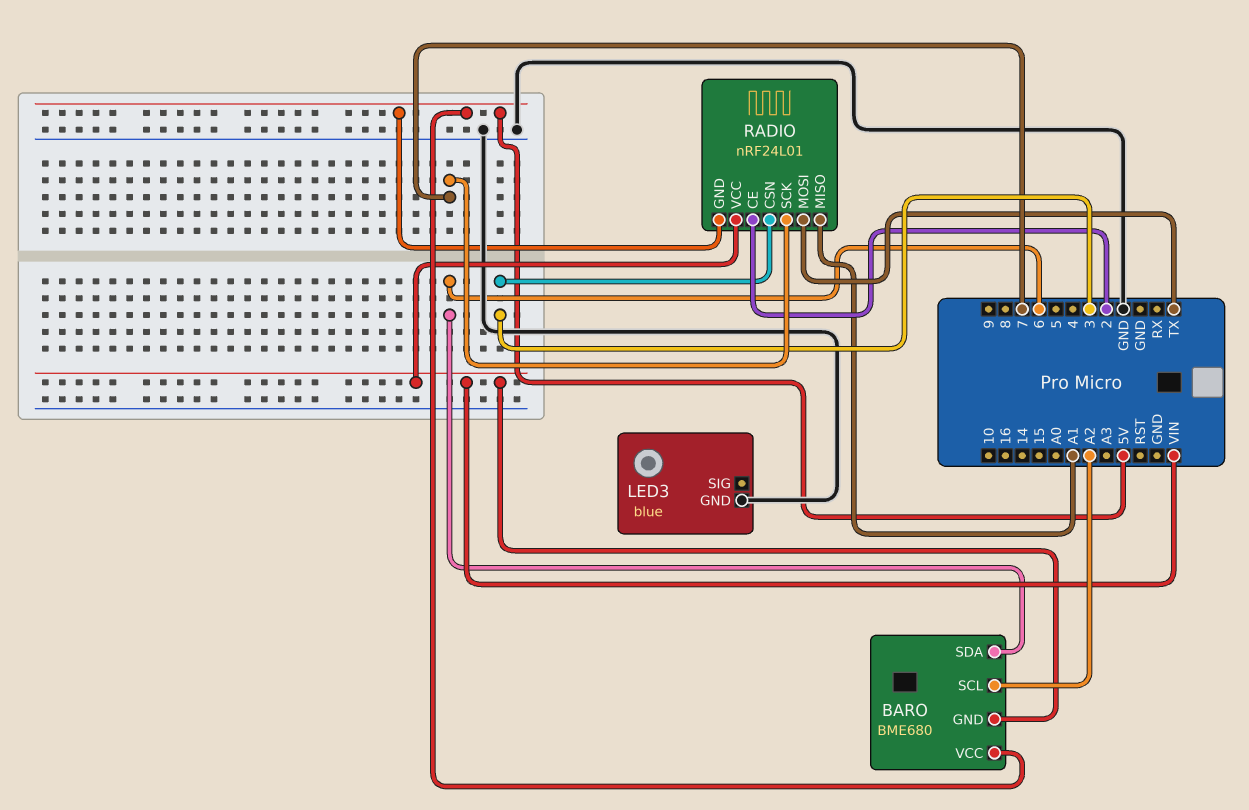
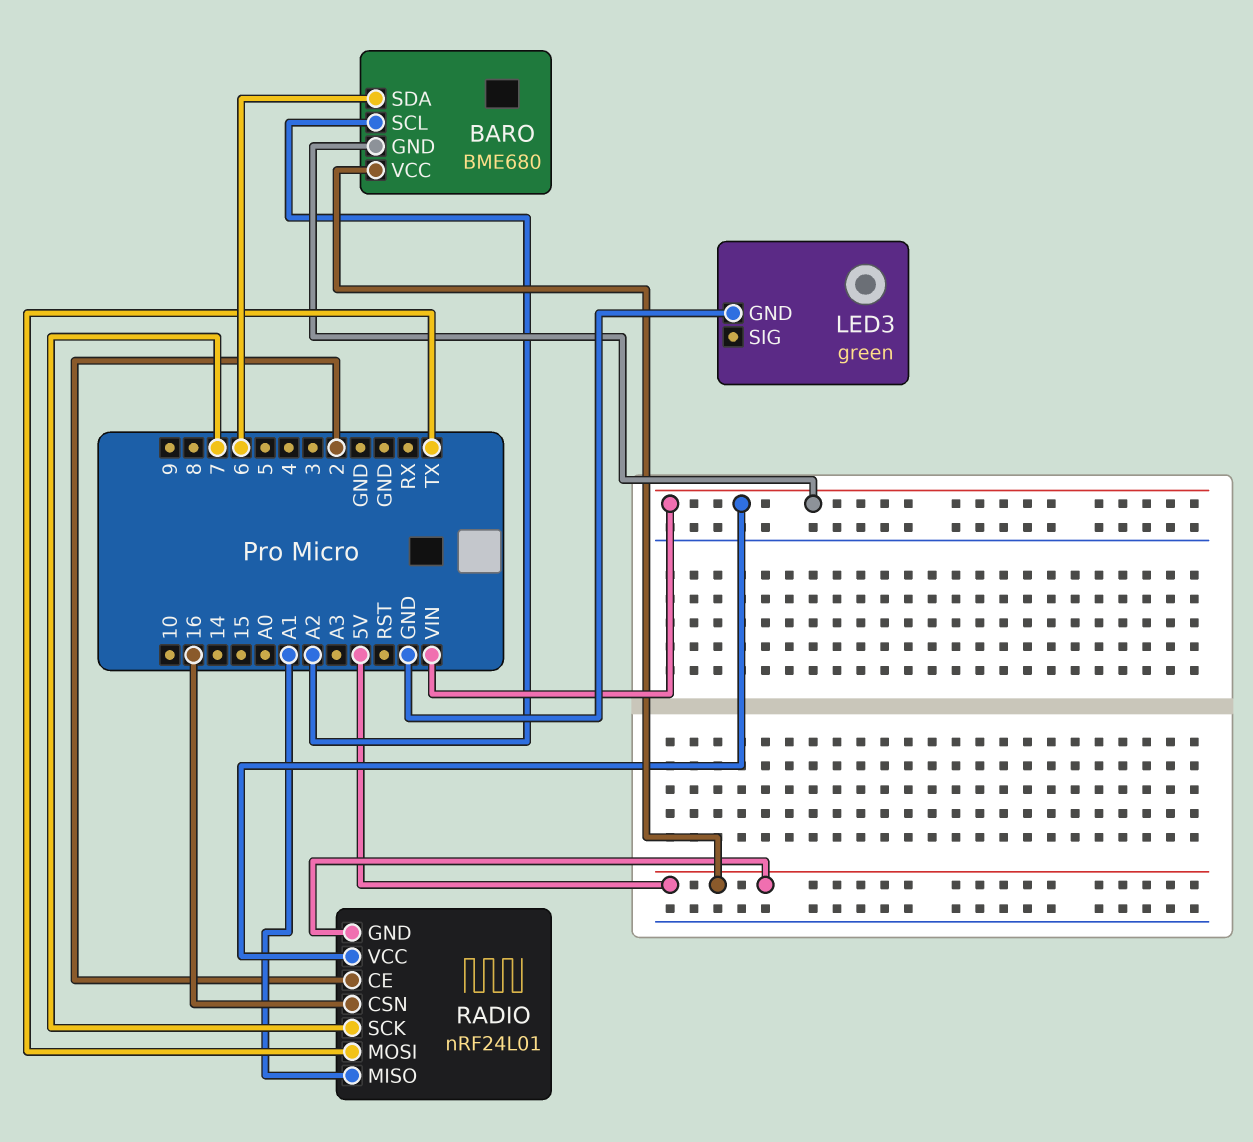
LED3: blue -> green
RADIO pin CSN: 3 -> 16

